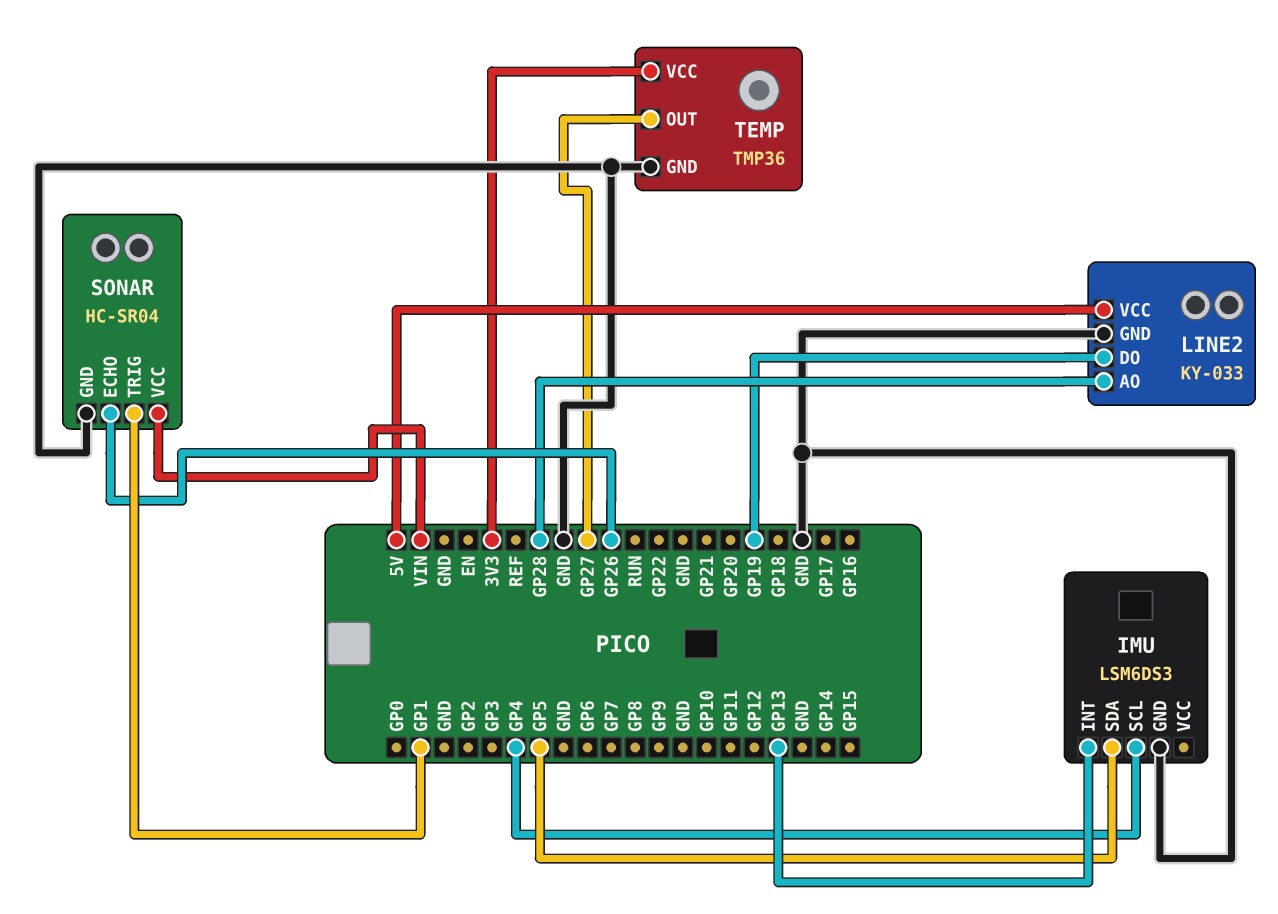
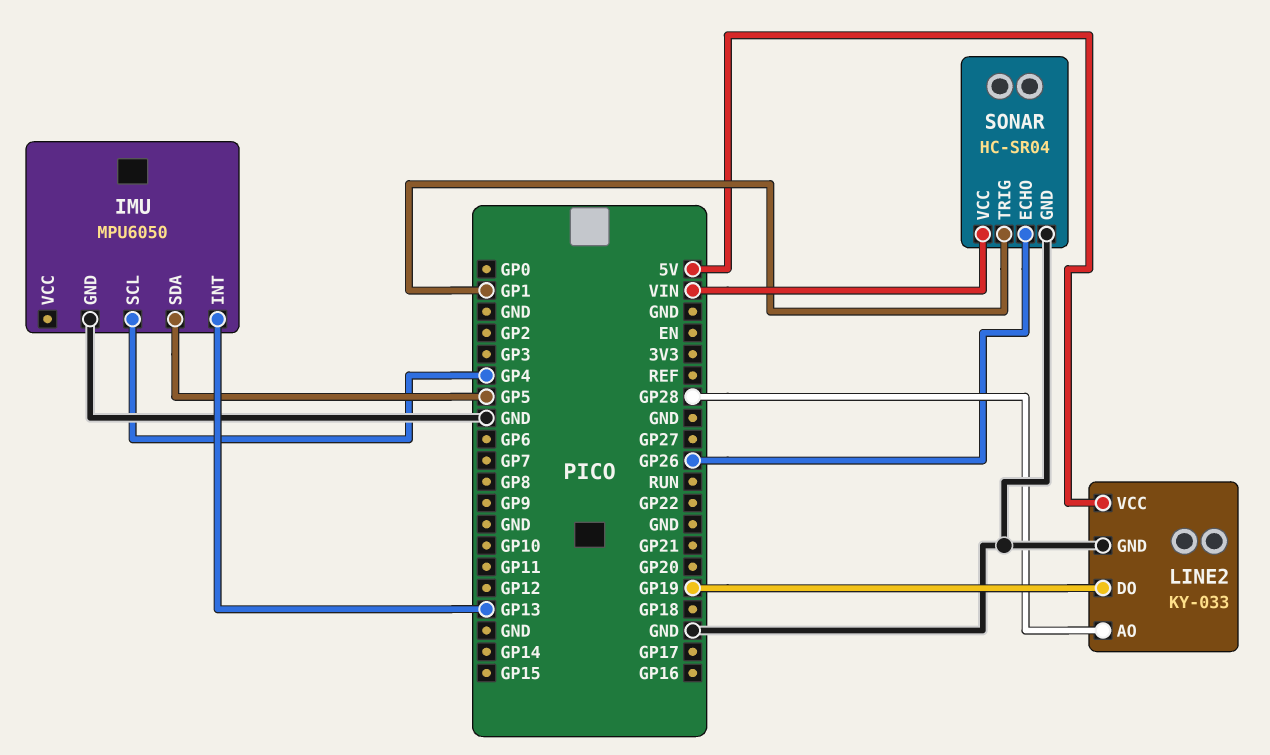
IMU: LSM6DS3 -> MPU6050
TEMP: TMP36 -> none
TEMP pin GND: GND -> none
TEMP pin OUT: GP27 -> none
TEMP pin VCC: 3V3 -> none

